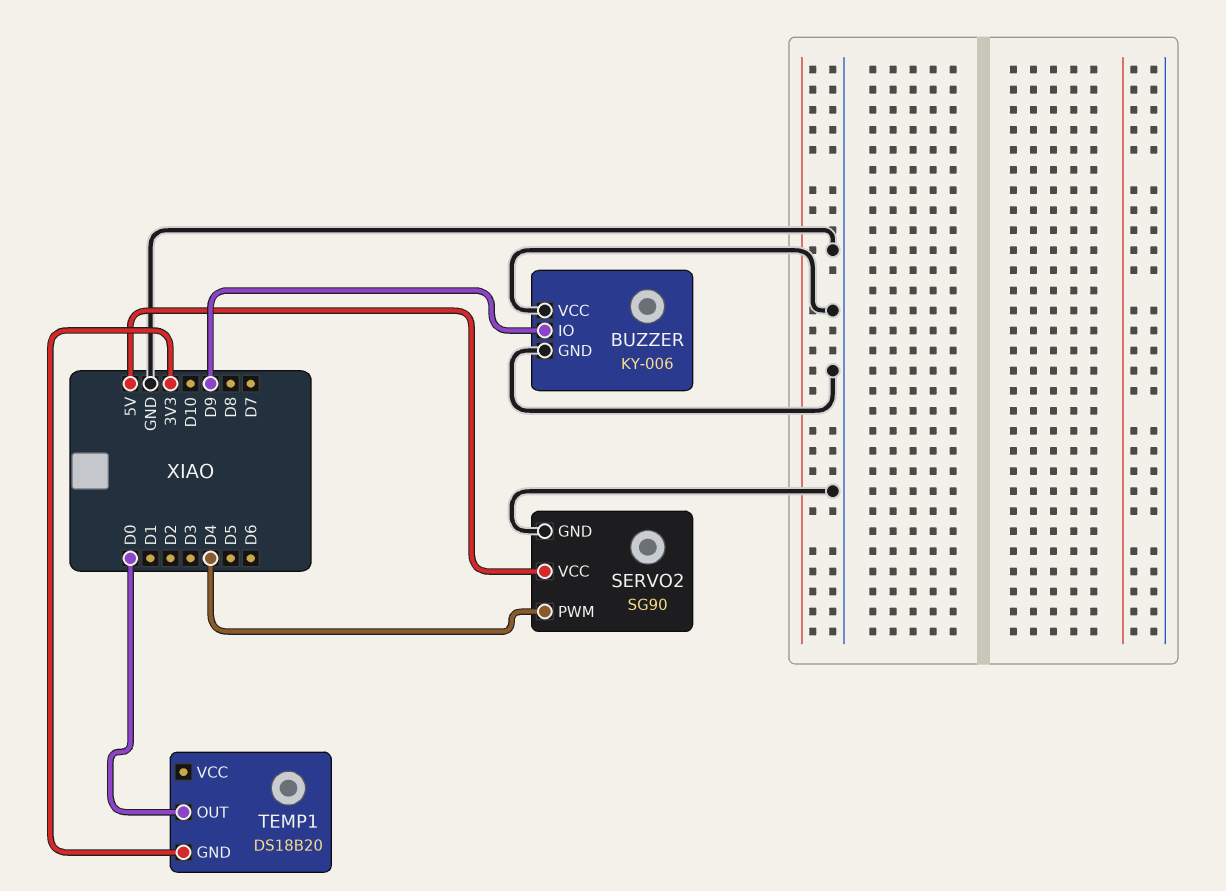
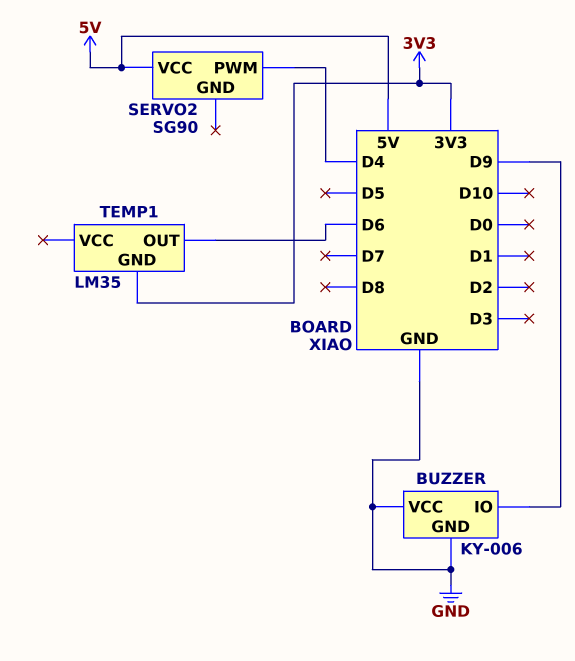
SERVO2 pin GND: GND -> none
TEMP1: DS18B20 -> LM35
TEMP1 pin OUT: D0 -> D6

